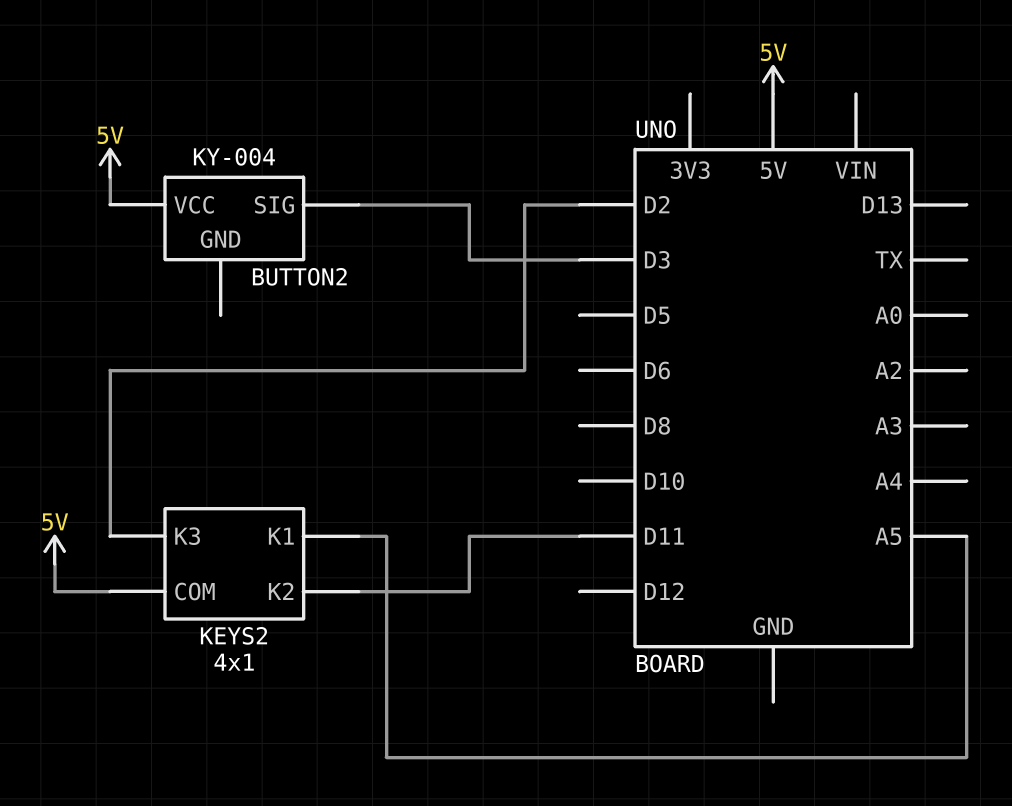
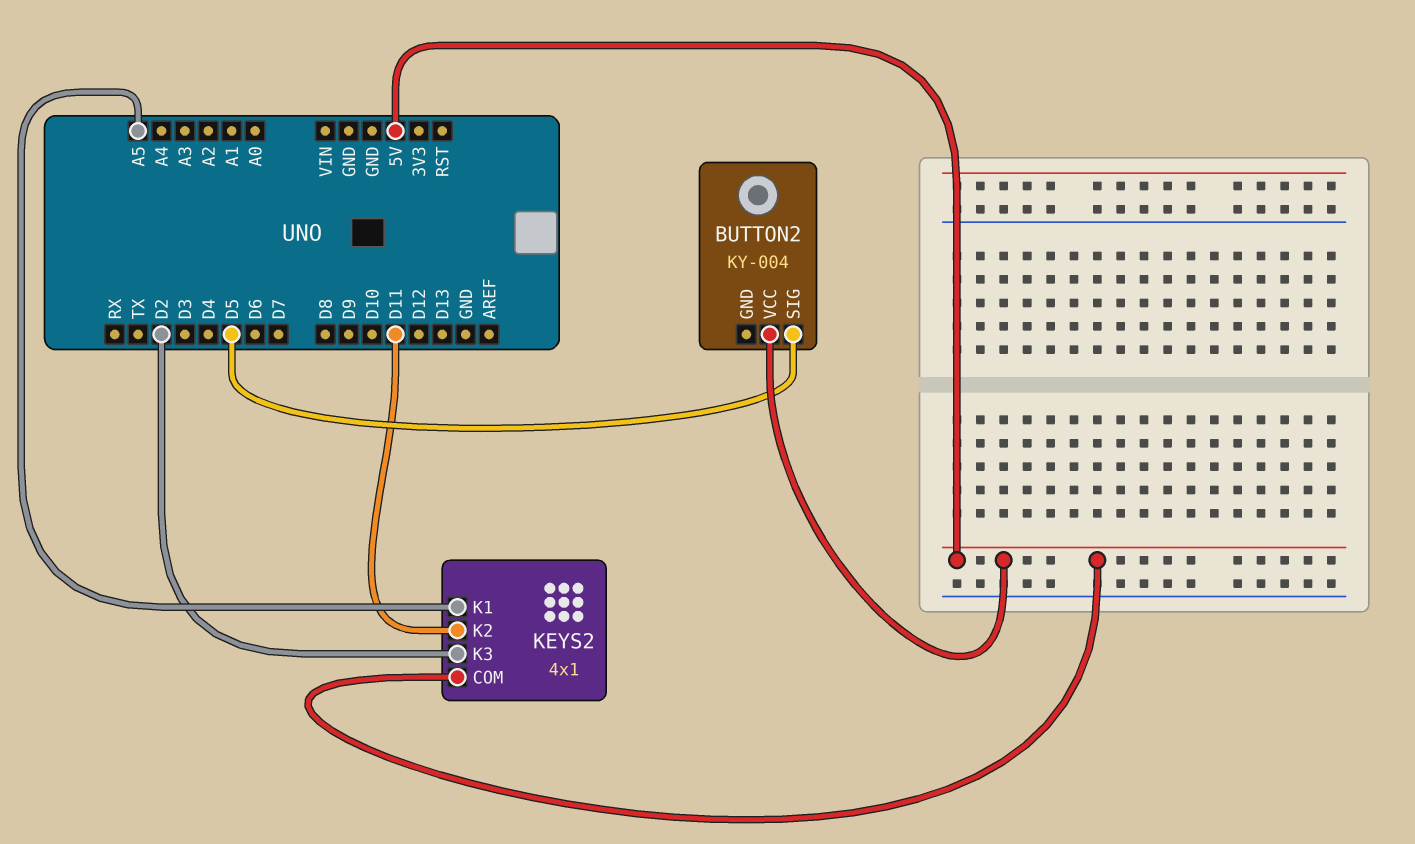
BUTTON2 pin SIG: D3 -> D5

